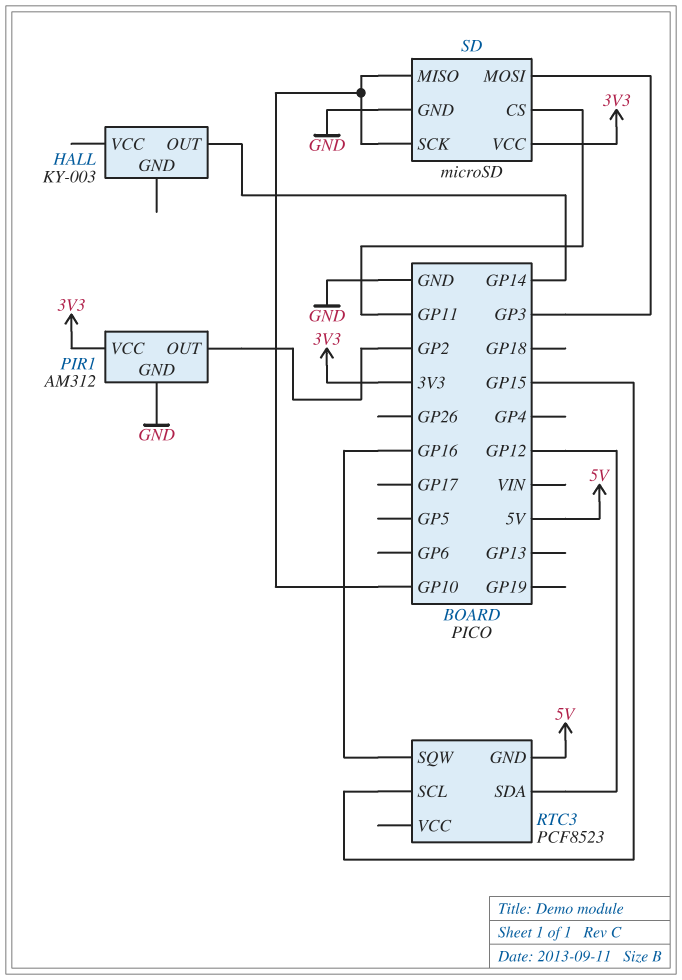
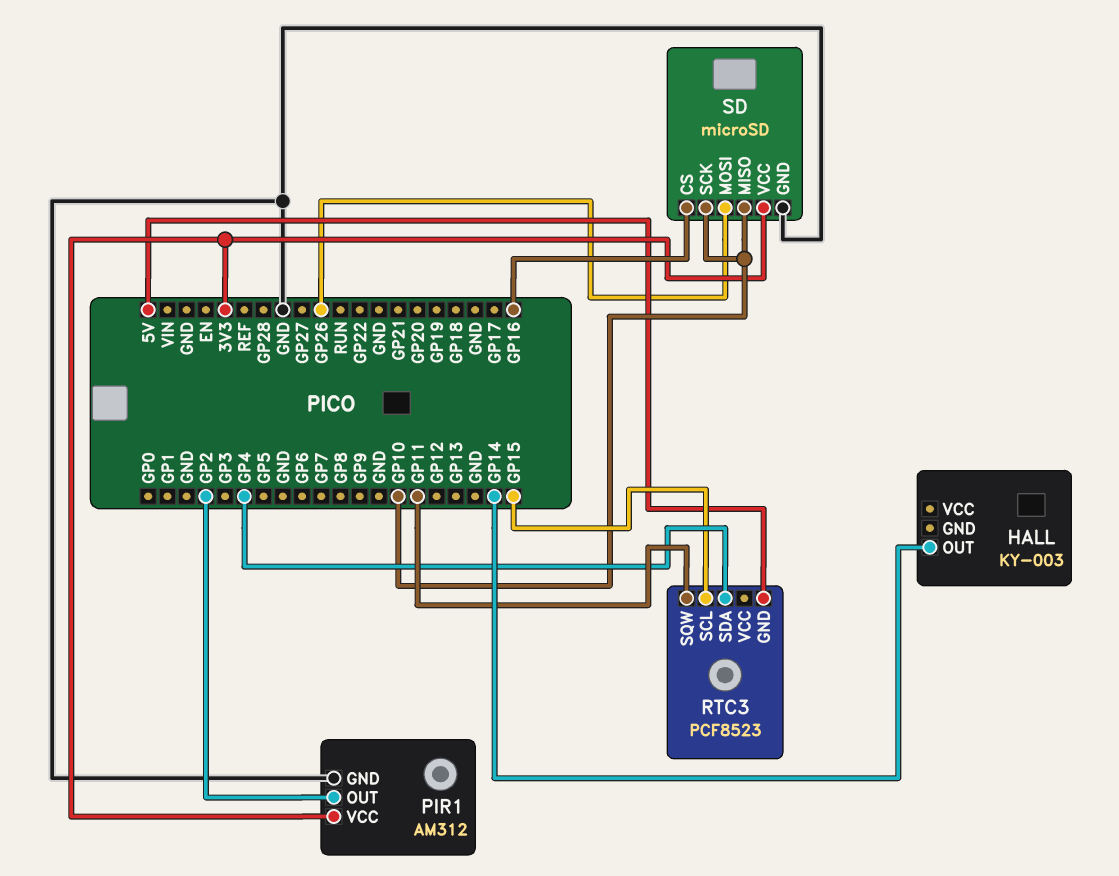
RTC3 pin SDA: GP12 -> GP4
RTC3 pin SQW: GP16 -> GP11
SD pin CS: GP11 -> GP16
SD pin MOSI: GP3 -> GP26

